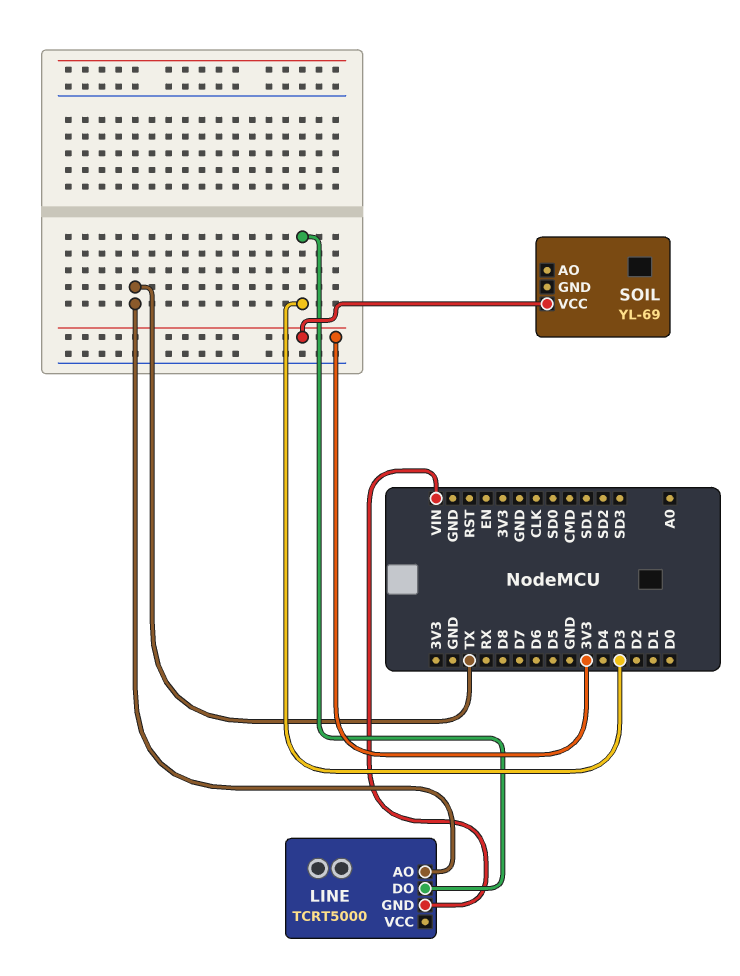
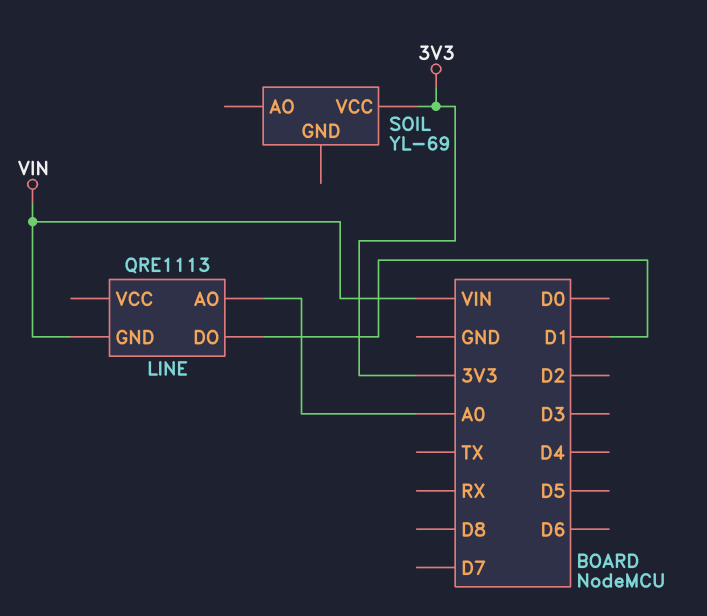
LINE: TCRT5000 -> QRE1113
LINE pin AO: TX -> A0
LINE pin DO: D3 -> D1

